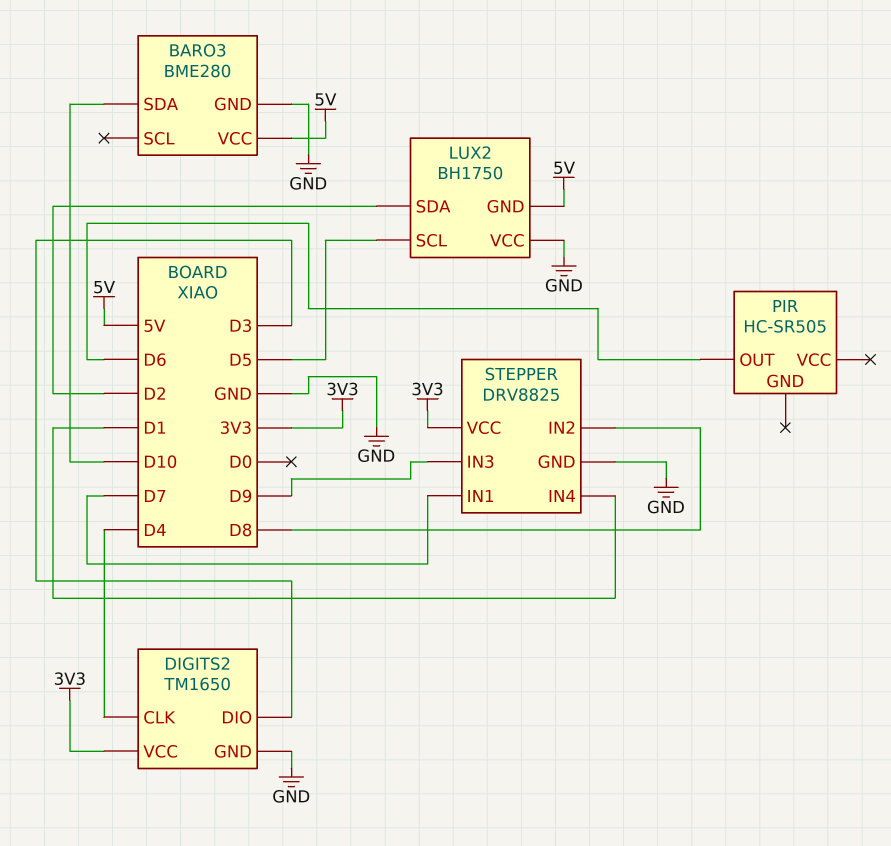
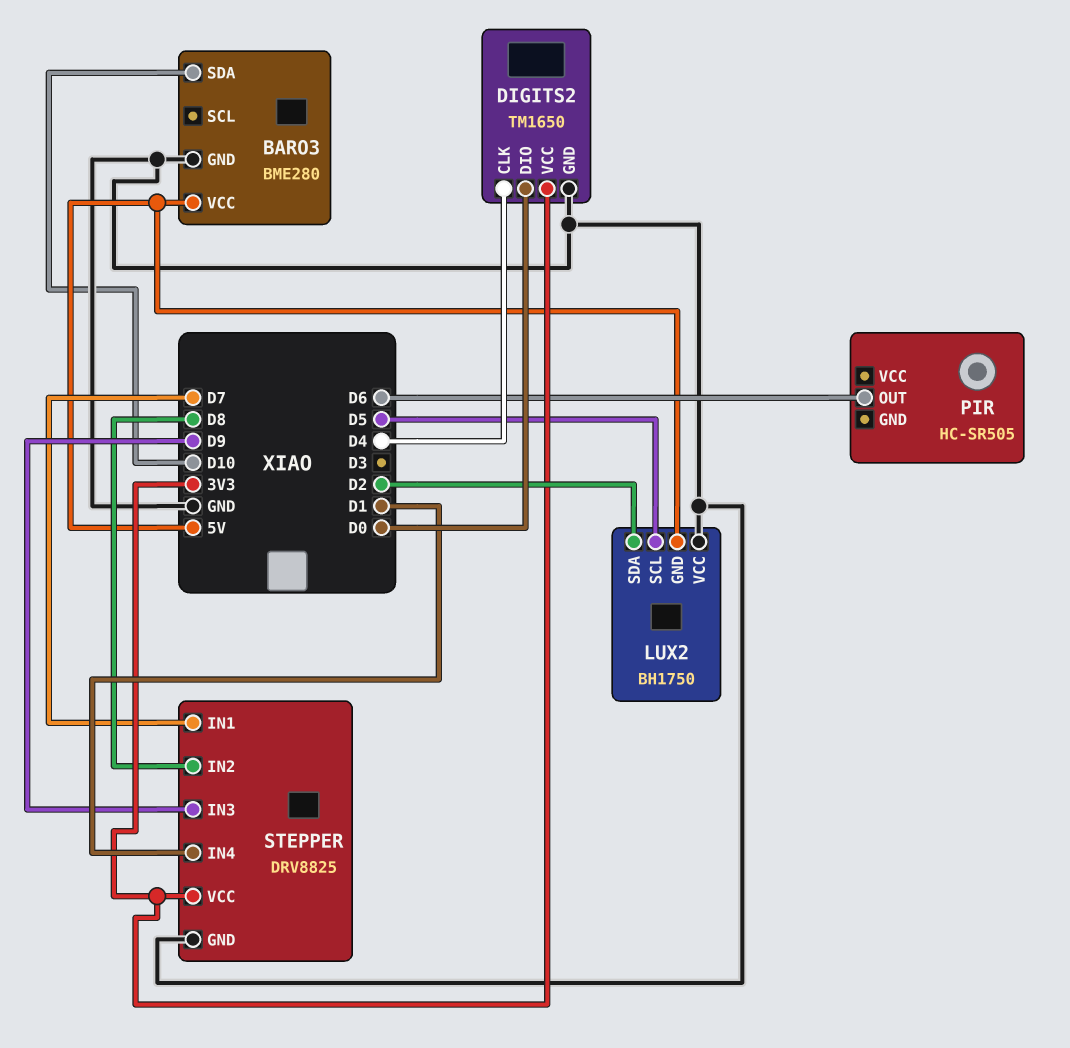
DIGITS2 pin DIO: D3 -> D0

